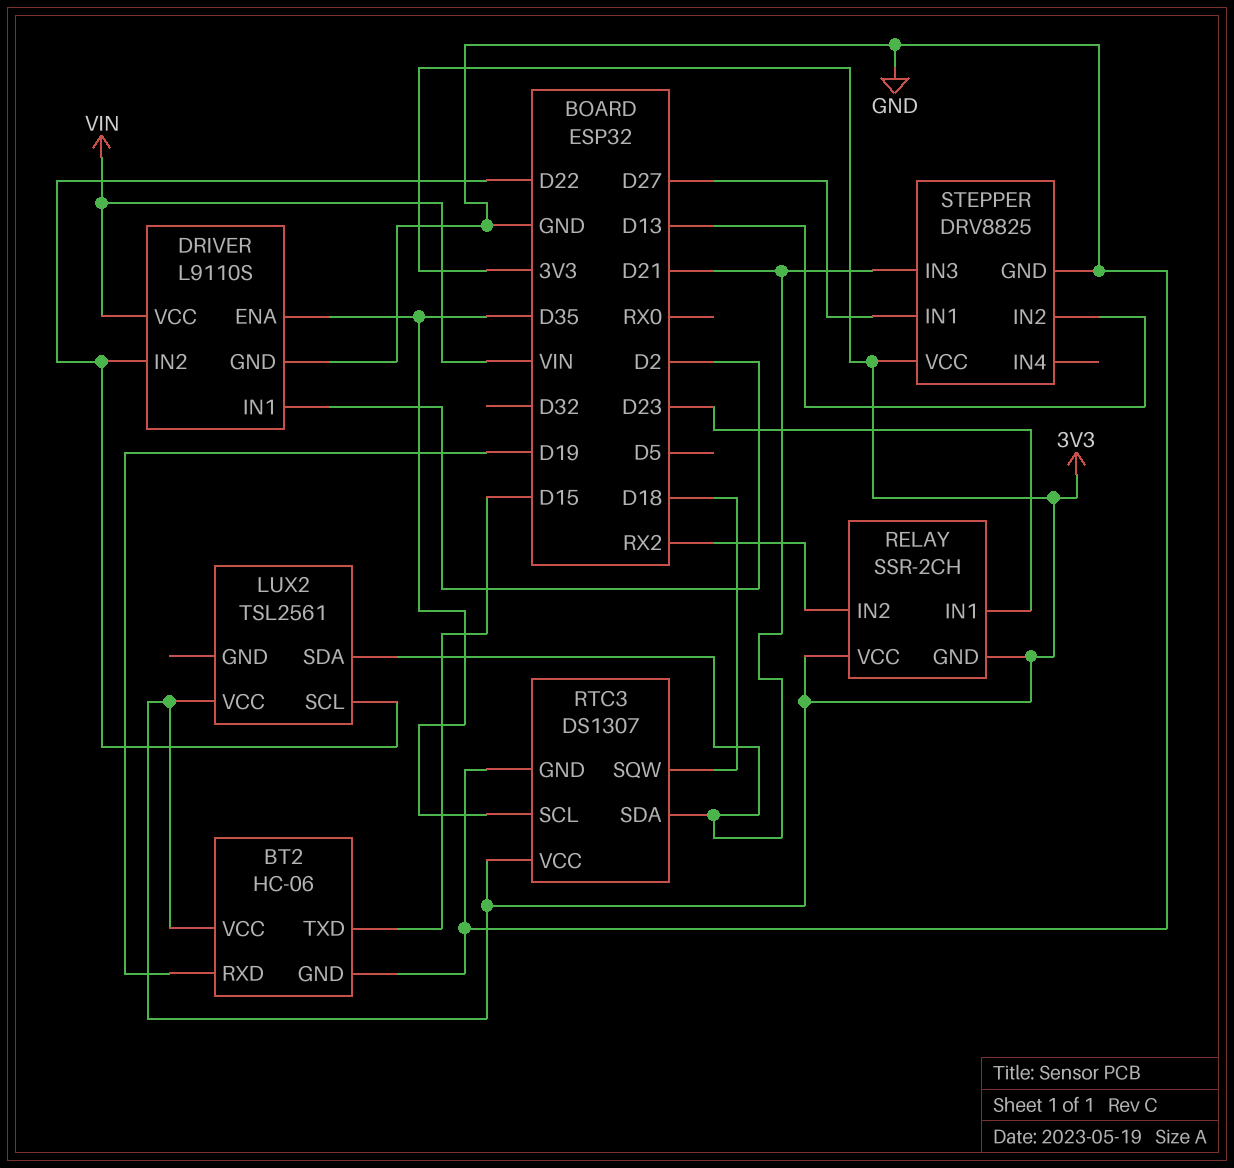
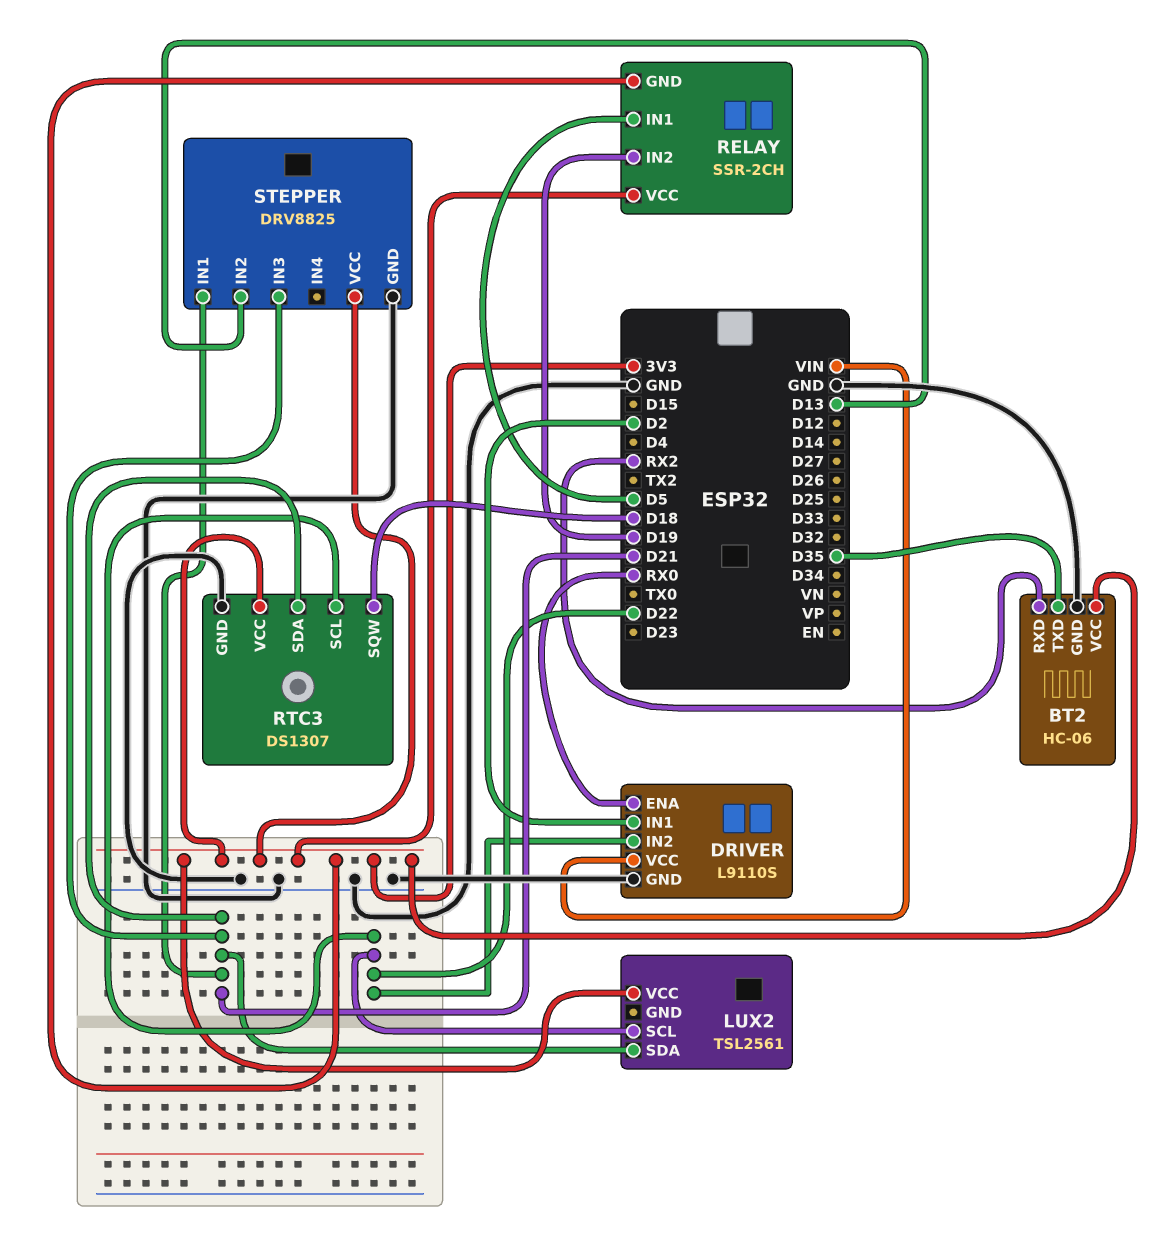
BT2 pin RXD: D19 -> RX2
BT2 pin TXD: D15 -> D35
DRIVER pin ENA: D35 -> RX0
RELAY pin IN1: D23 -> D5
RELAY pin IN2: RX2 -> D19
RTC3 pin SCL: D35 -> D22
STEPPER pin IN1: D27 -> D21

